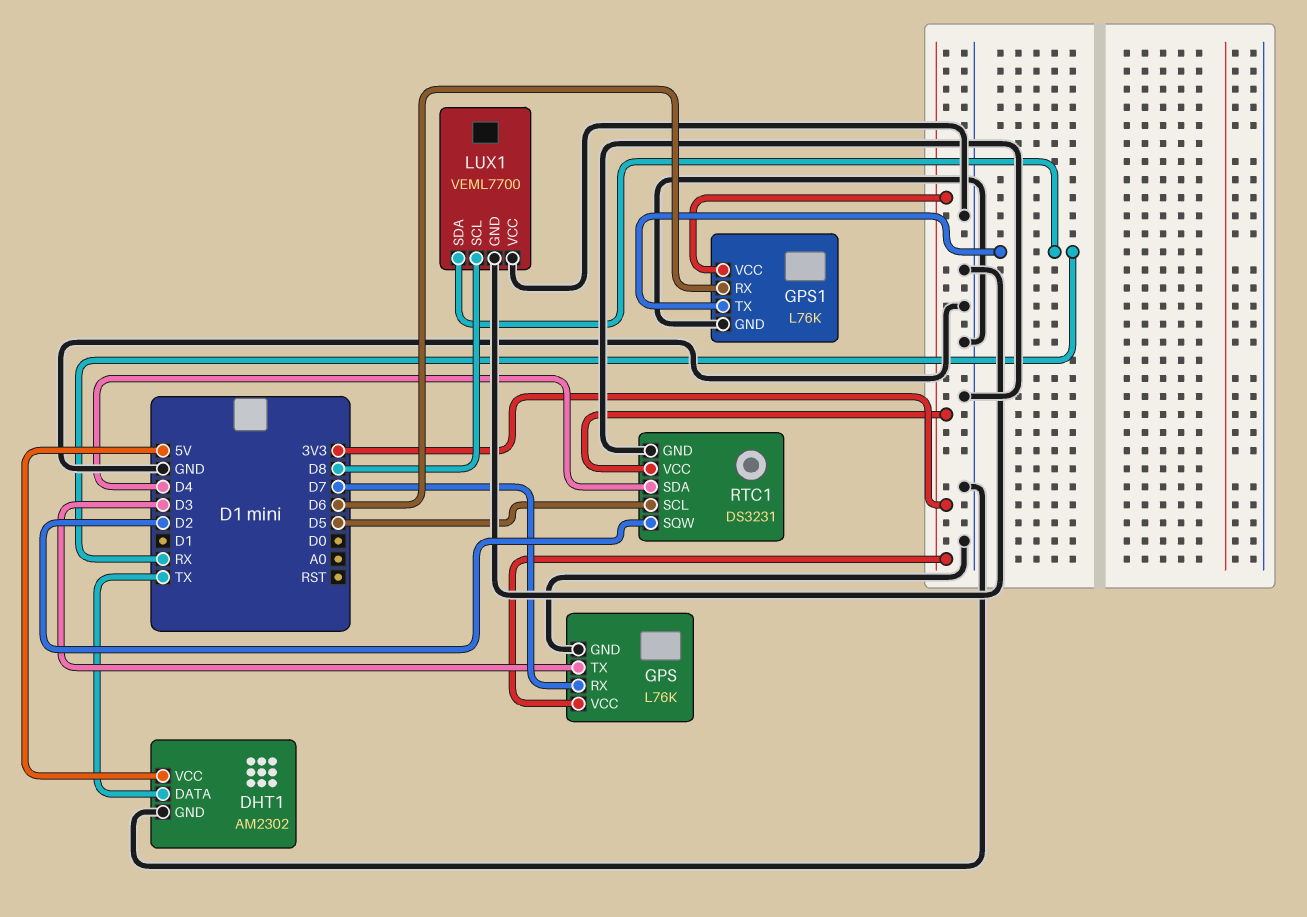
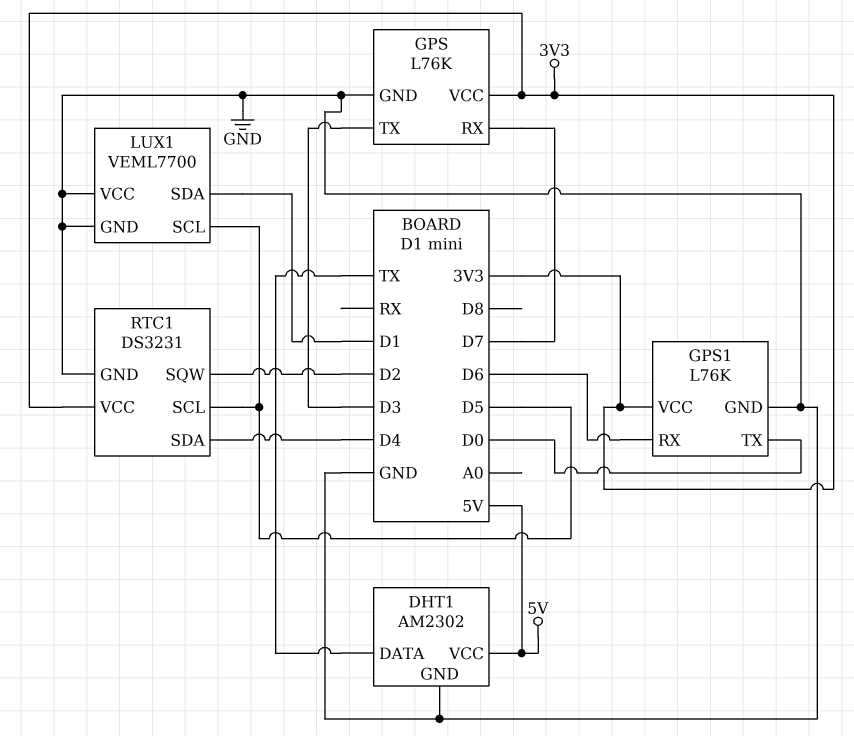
GPS1 pin TX: RX -> D0
LUX1 pin SCL: D8 -> D5
LUX1 pin SDA: RX -> D1

